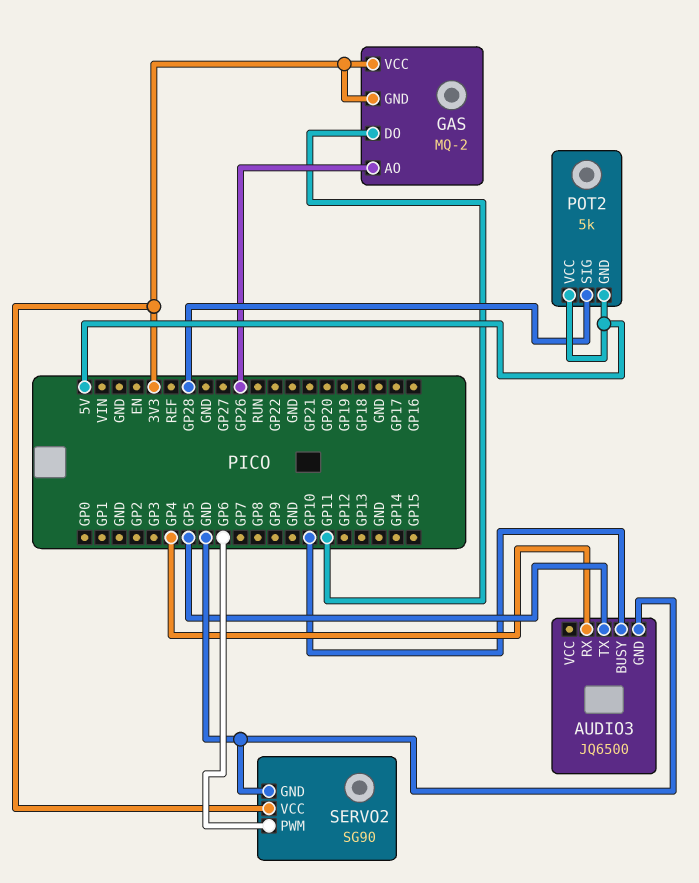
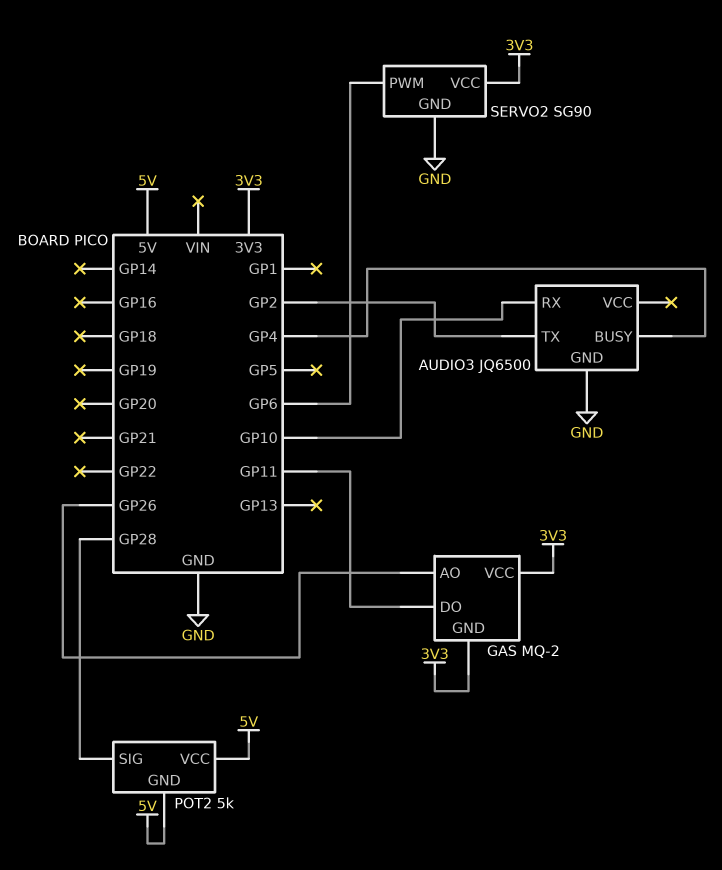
AUDIO3 pin BUSY: GP10 -> GP4
AUDIO3 pin RX: GP4 -> GP10
AUDIO3 pin TX: GP5 -> GP2

